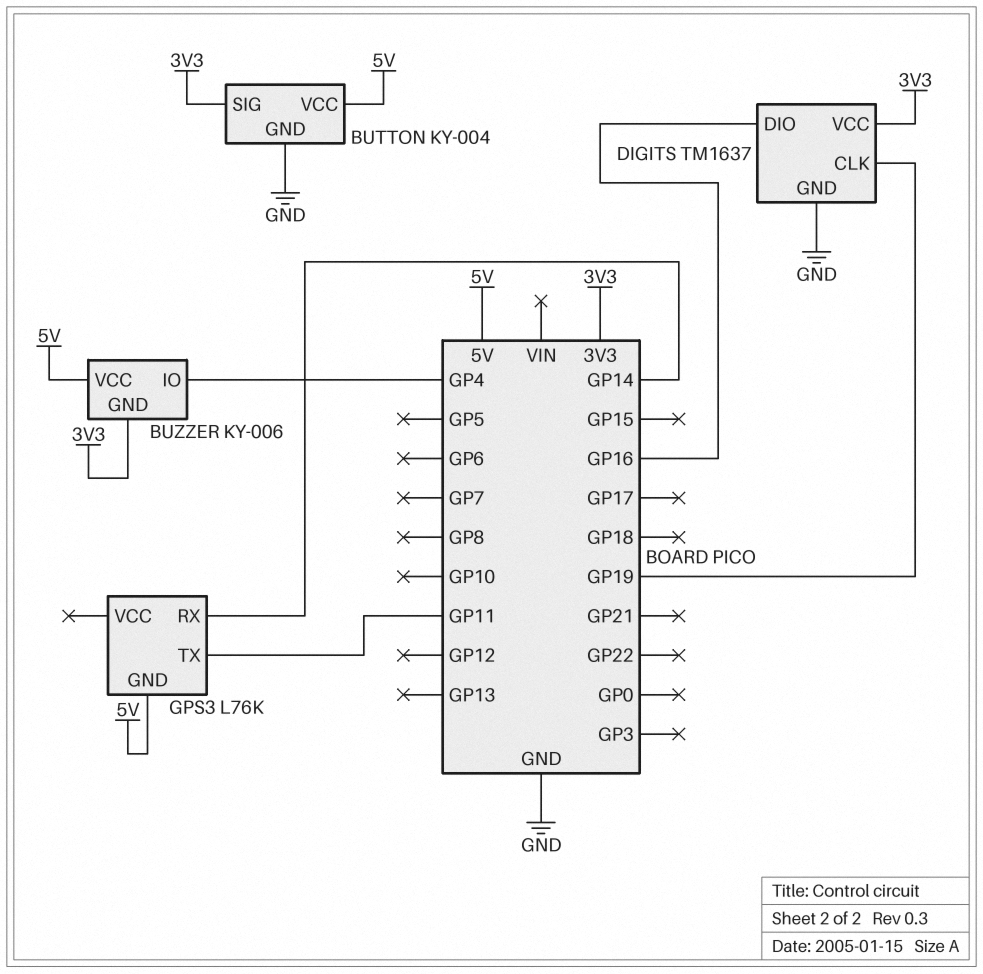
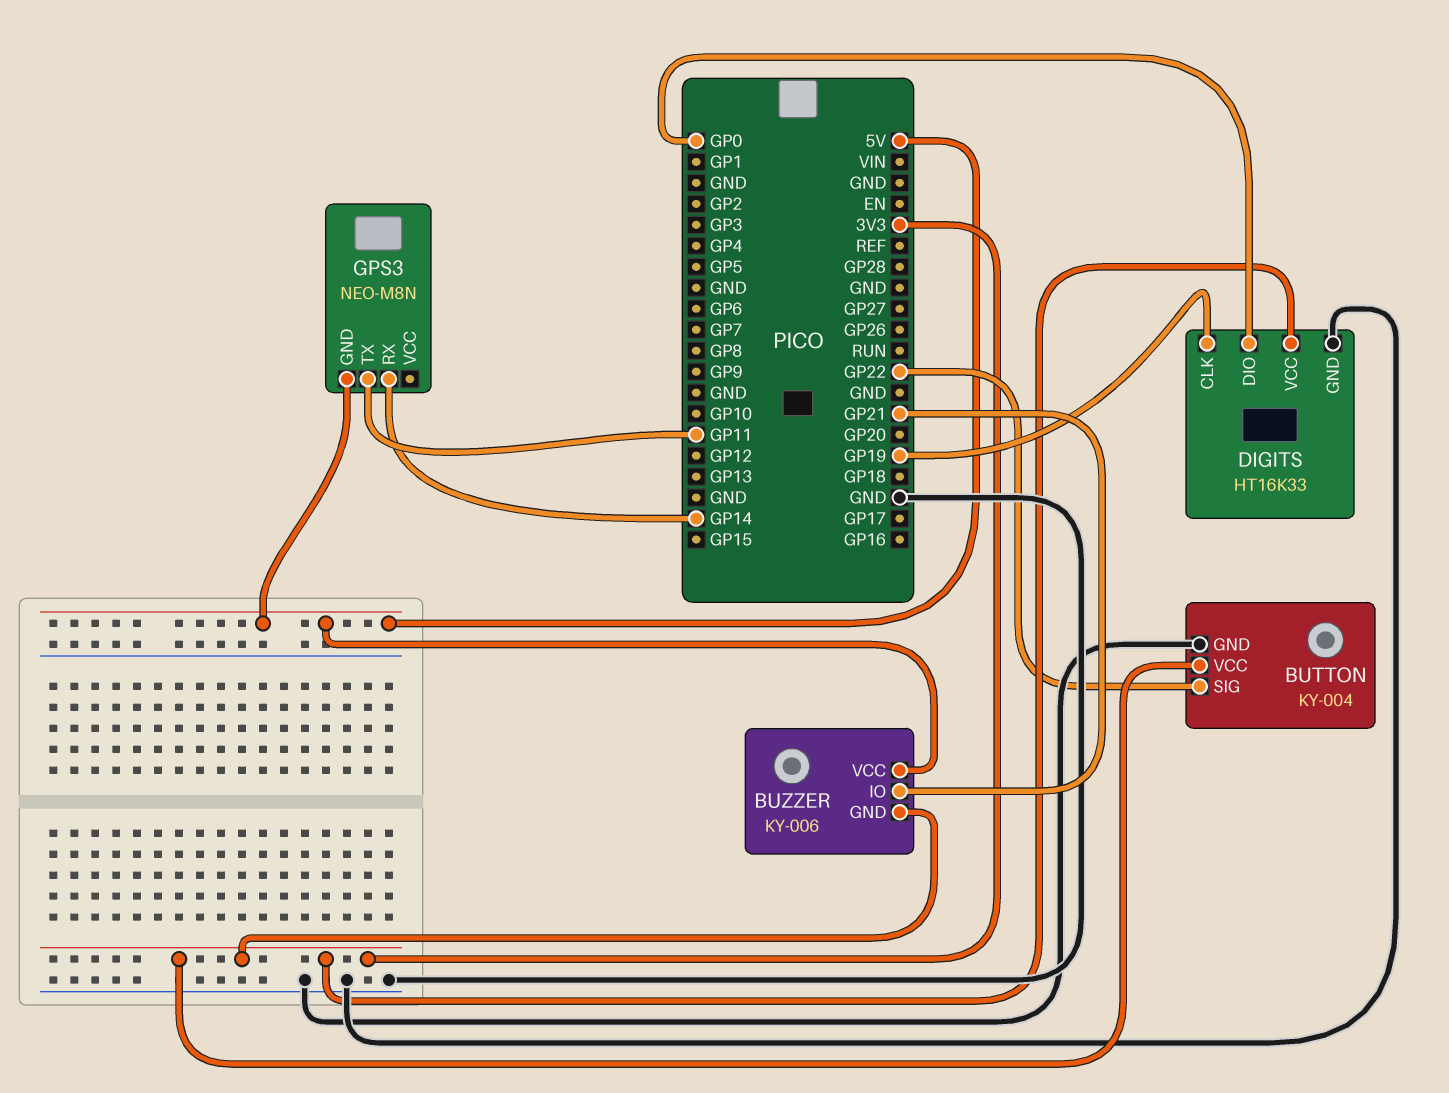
BUTTON pin SIG: 3V3 -> GP22
BUTTON pin VCC: 5V -> 3V3
BUZZER pin IO: GP4 -> GP21
DIGITS: TM1637 -> HT16K33
DIGITS pin DIO: GP16 -> GP0
GPS3: L76K -> NEO-M8N

